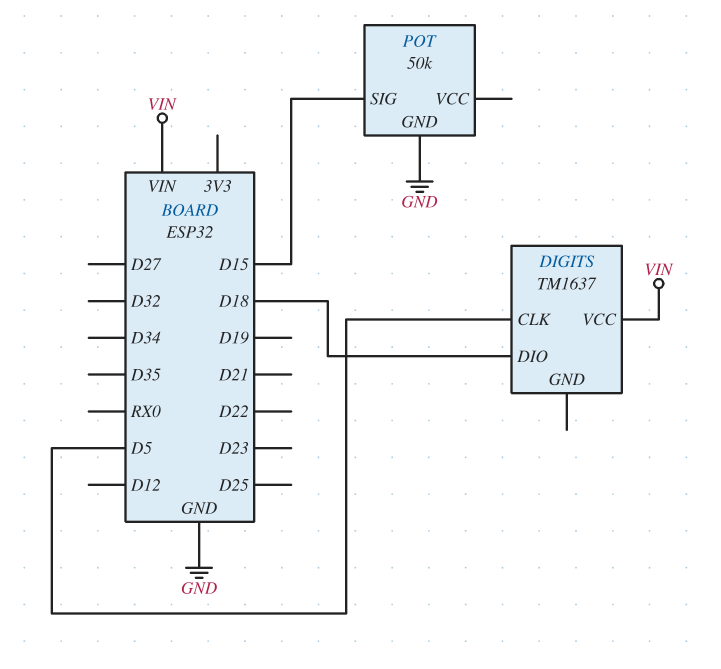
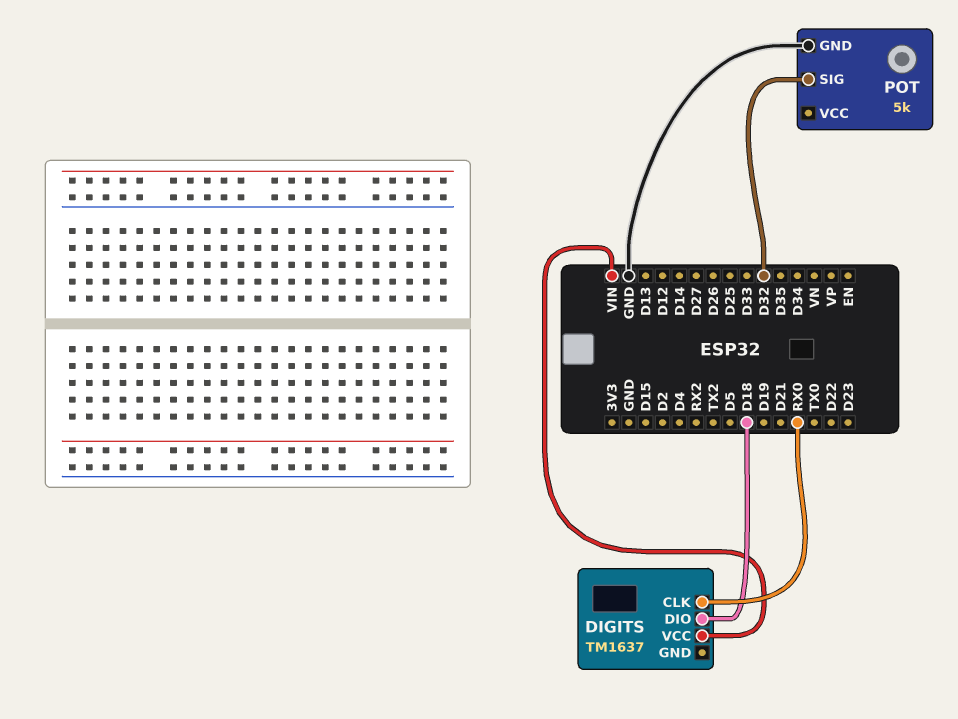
DIGITS pin CLK: D5 -> RX0
POT: 50k -> 5k
POT pin SIG: D15 -> D32

